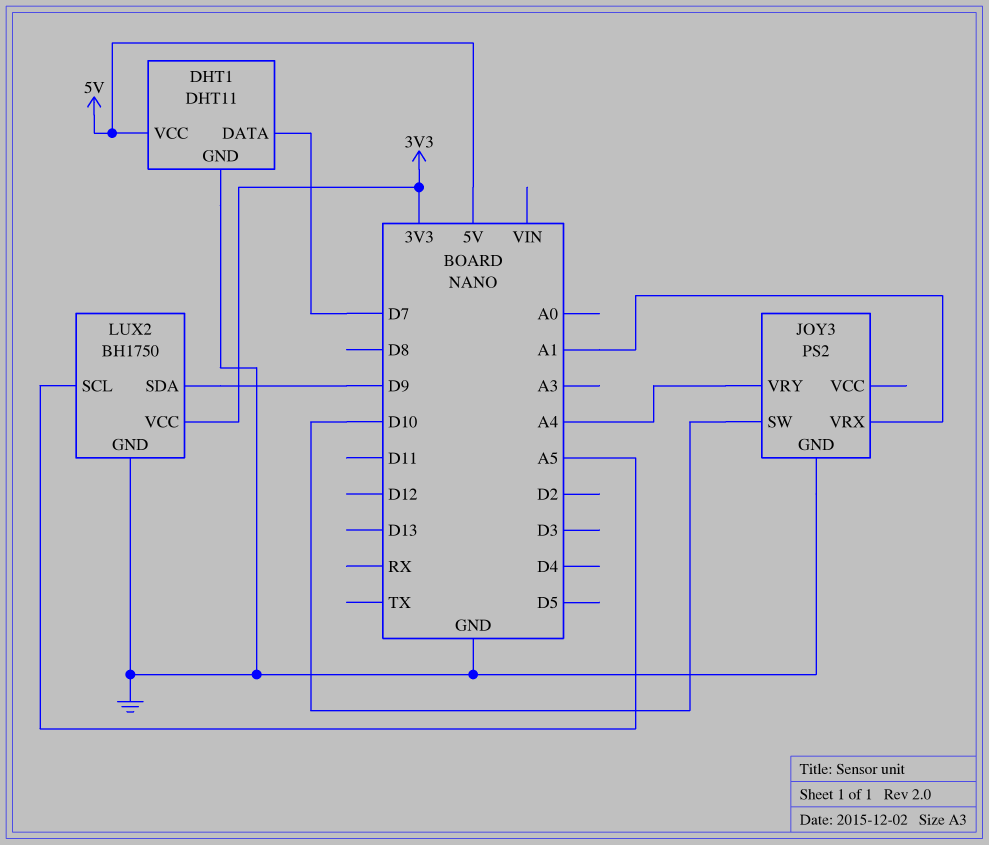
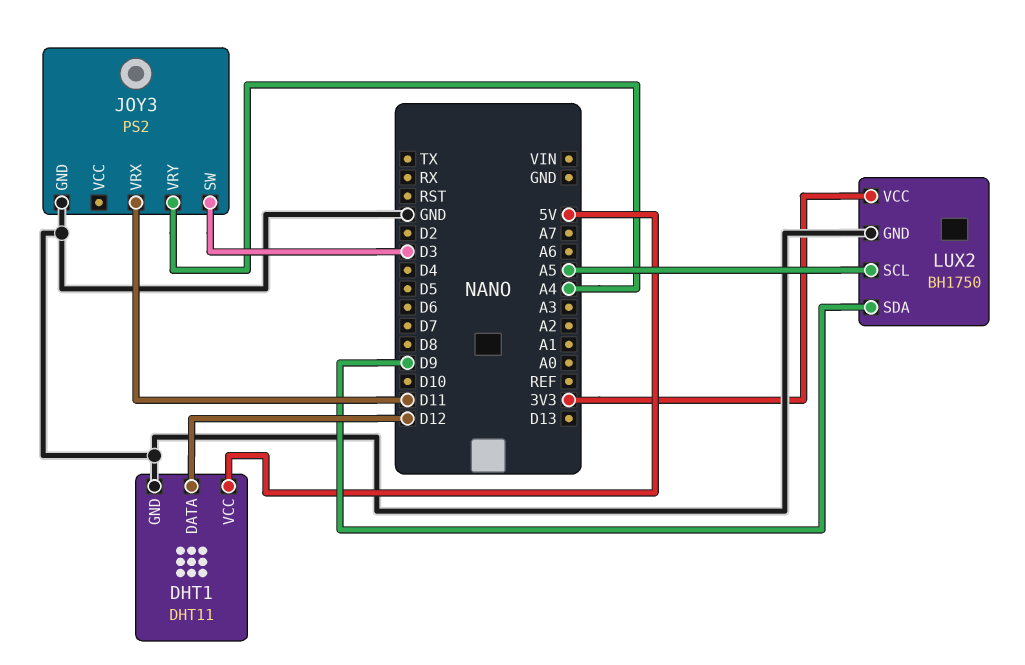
DHT1 pin DATA: D7 -> D12
JOY3 pin SW: D10 -> D3
JOY3 pin VRX: A1 -> D11

